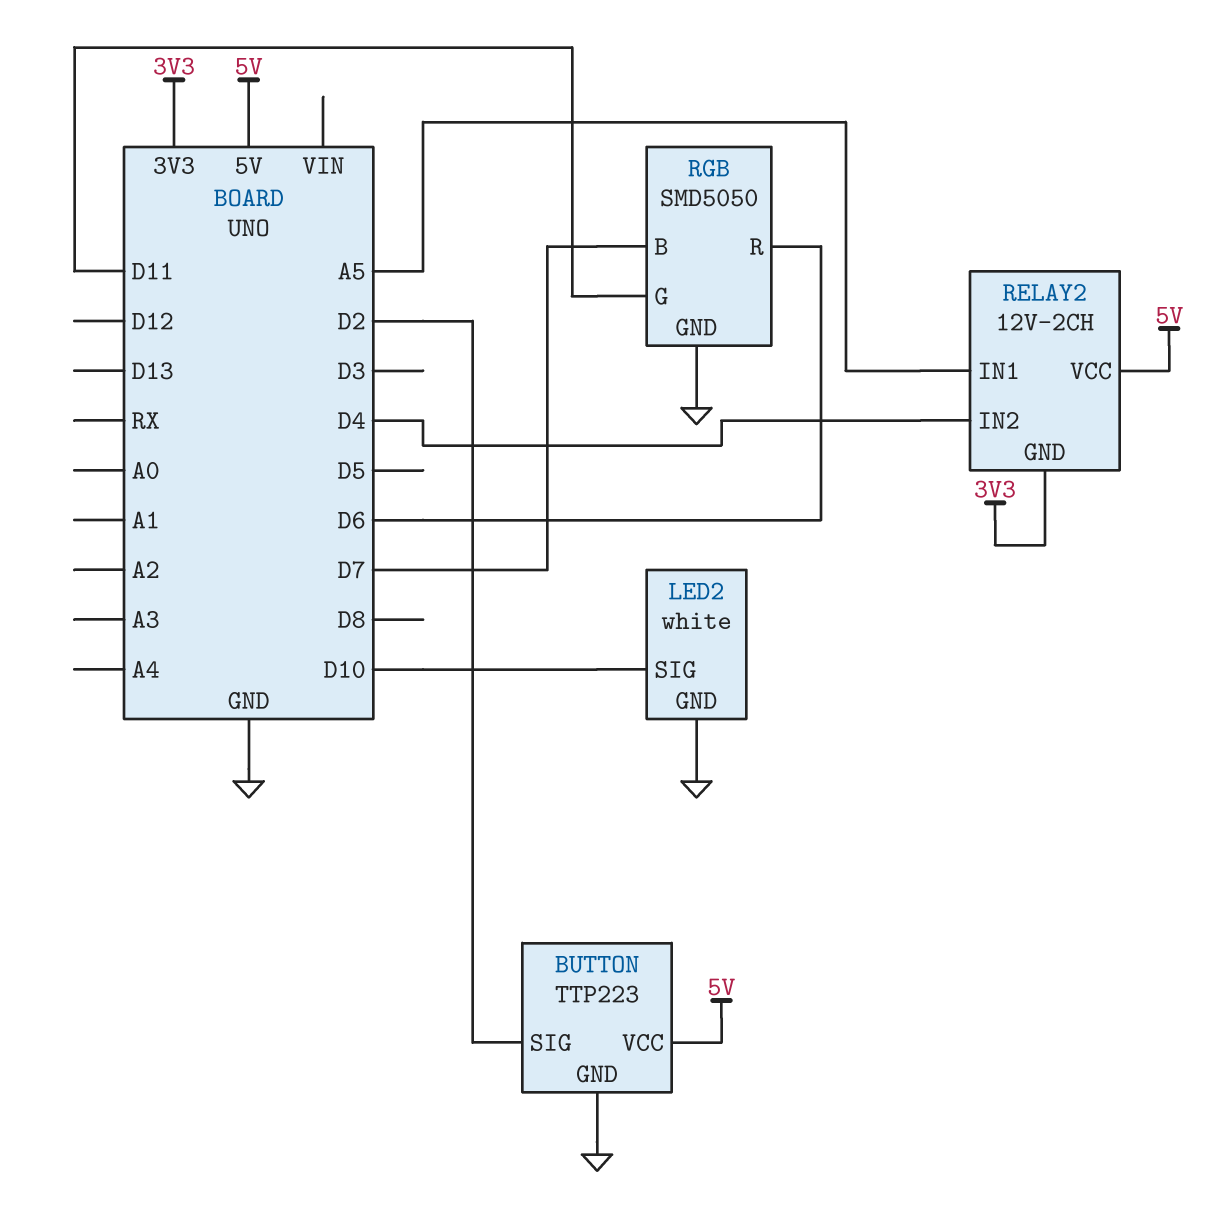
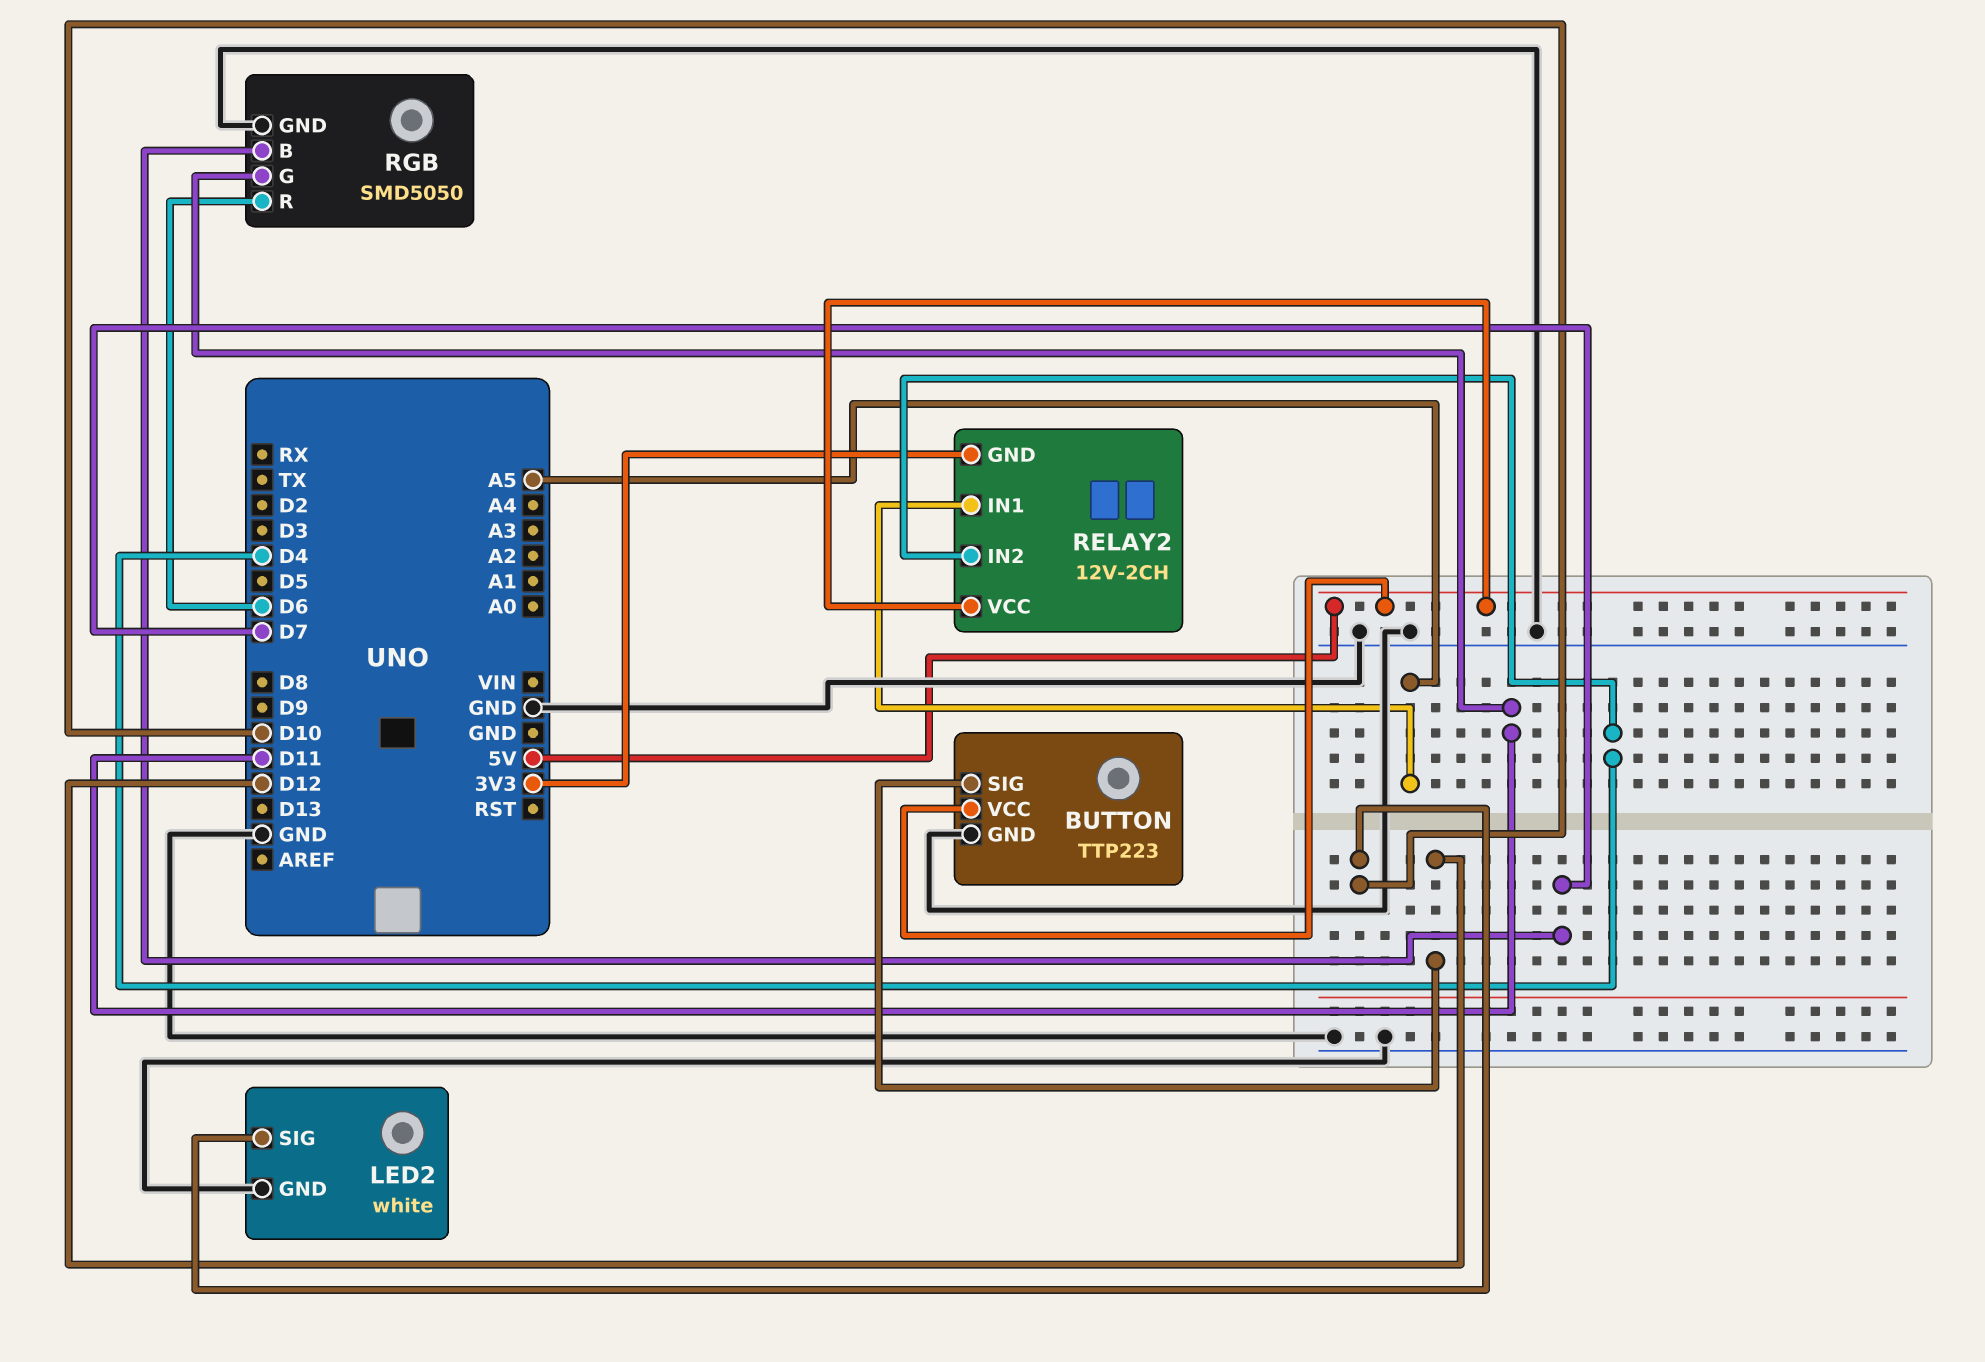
BUTTON pin SIG: D2 -> D12

